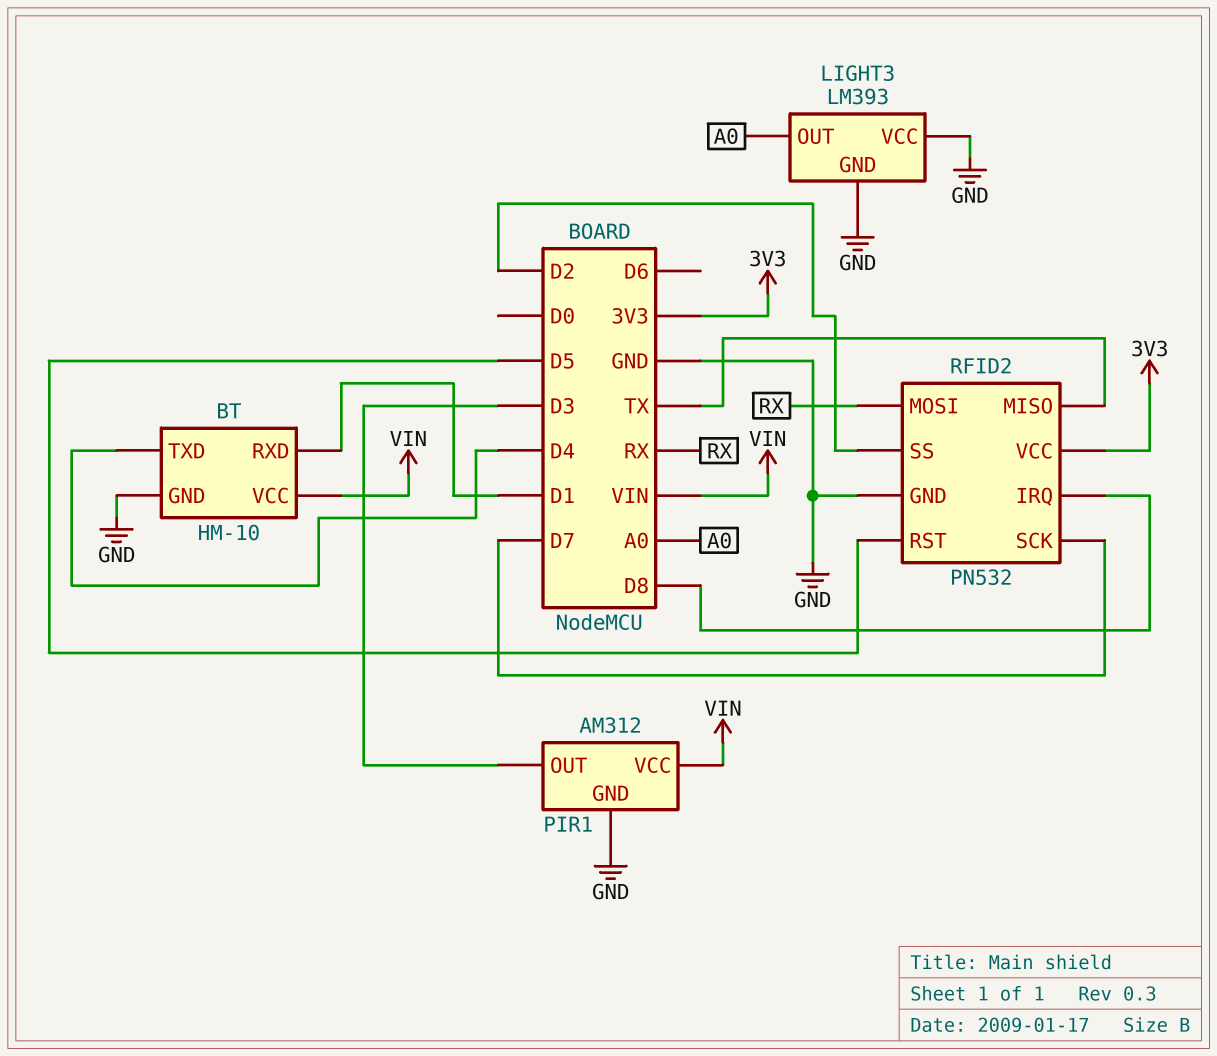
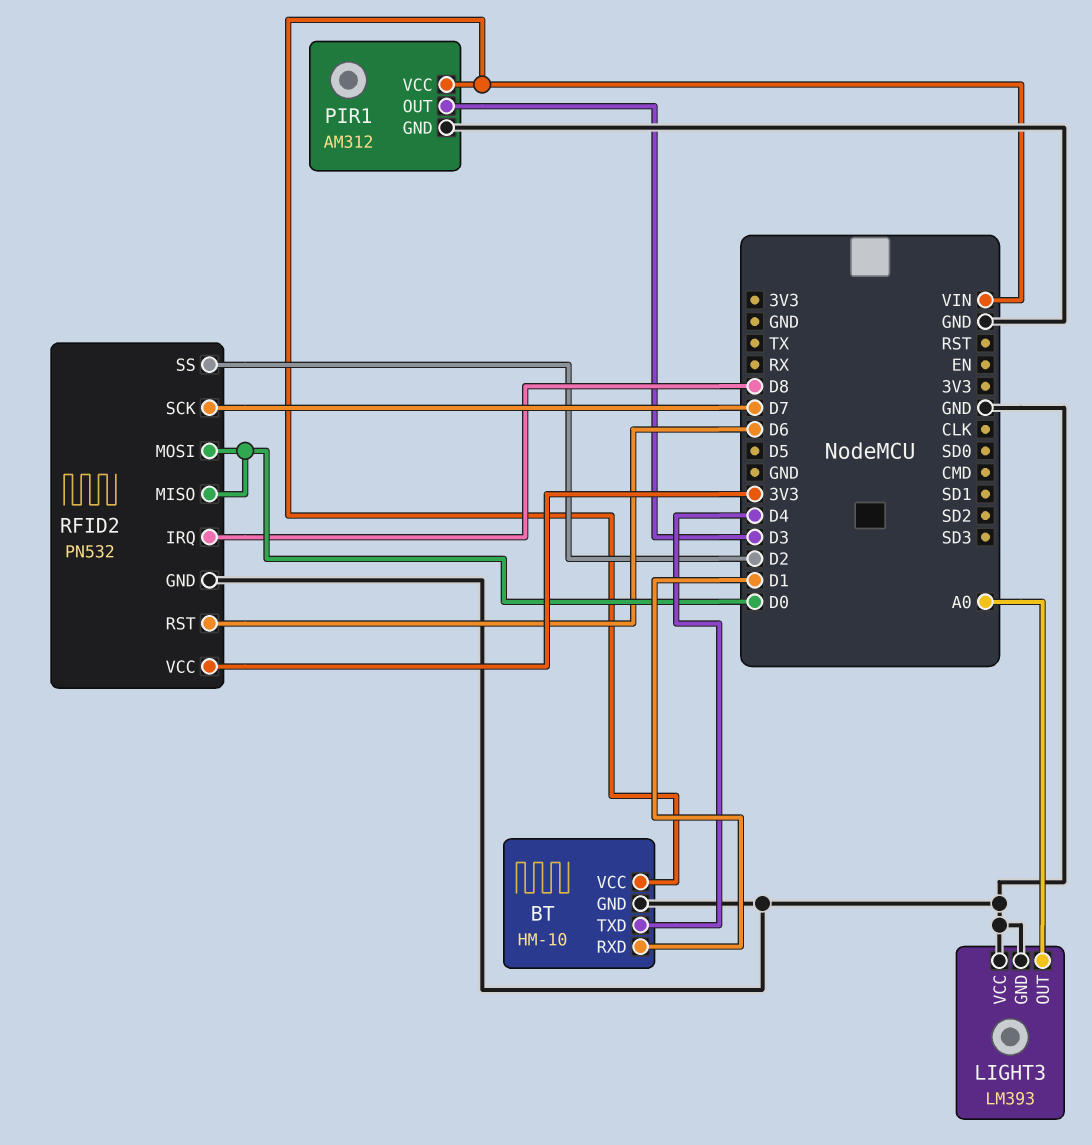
RFID2 pin MISO: TX -> D0
RFID2 pin MOSI: RX -> D0
RFID2 pin RST: D5 -> D6

